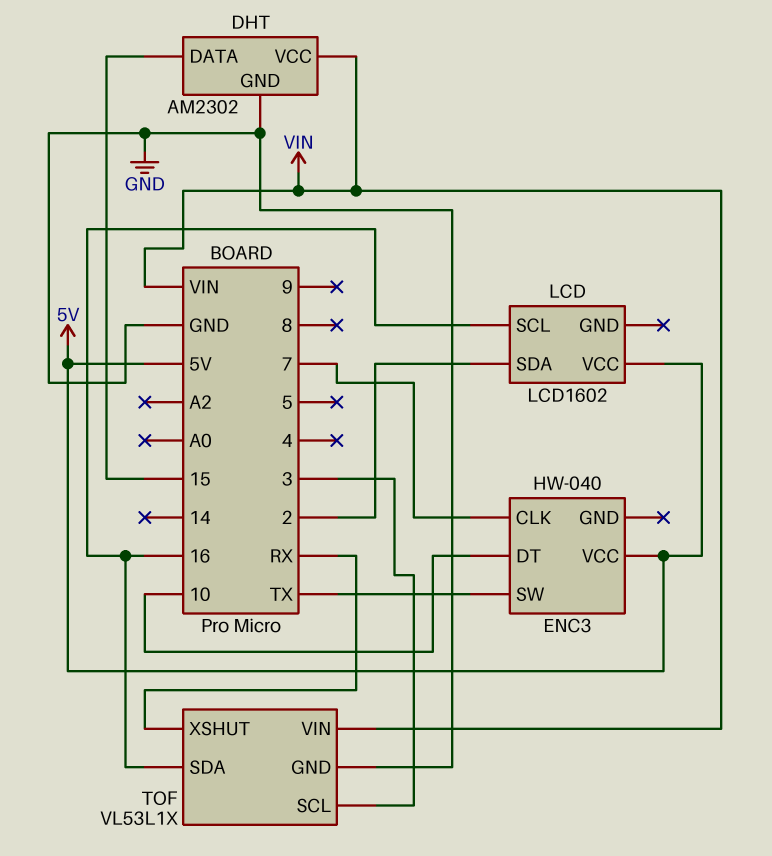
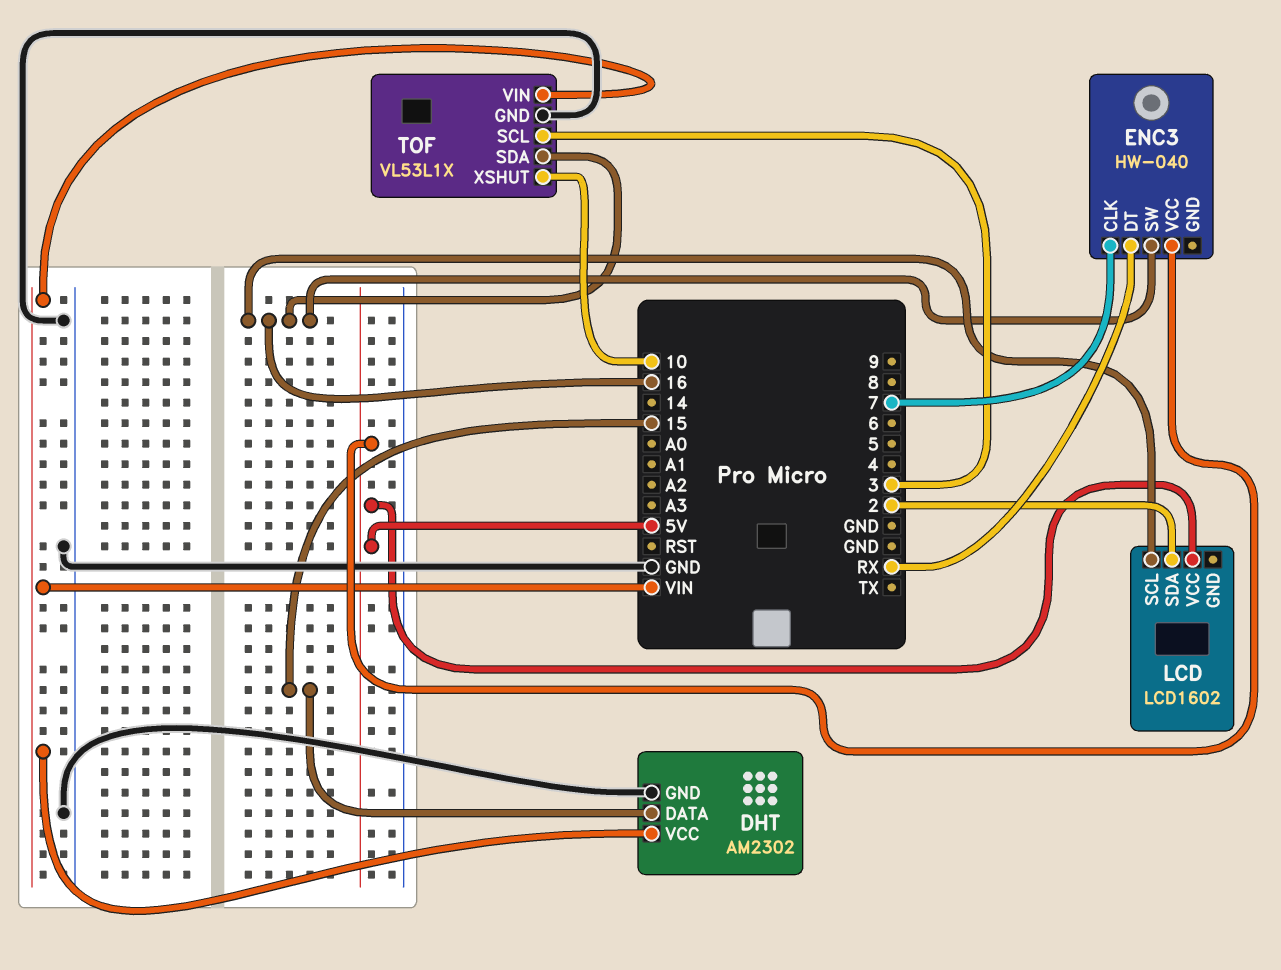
ENC3 pin DT: 10 -> RX
ENC3 pin SW: TX -> 16
TOF pin XSHUT: RX -> 10

